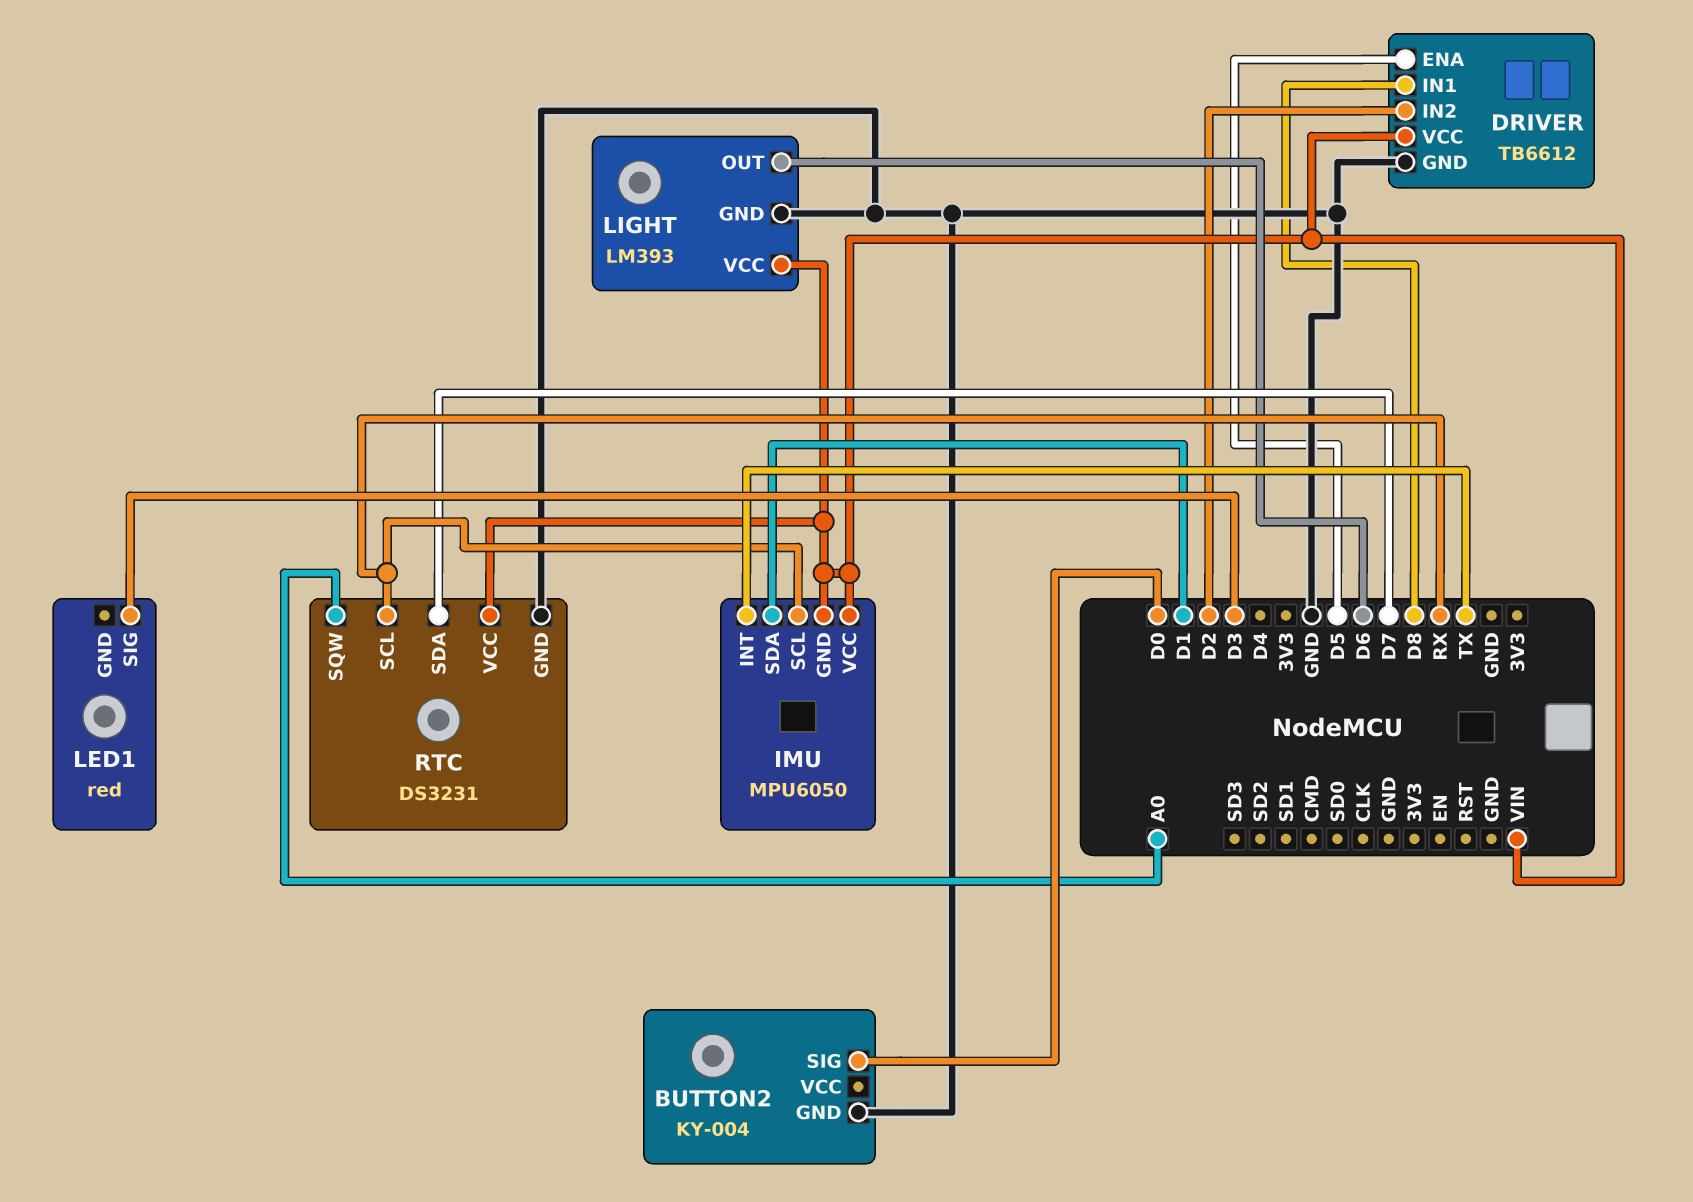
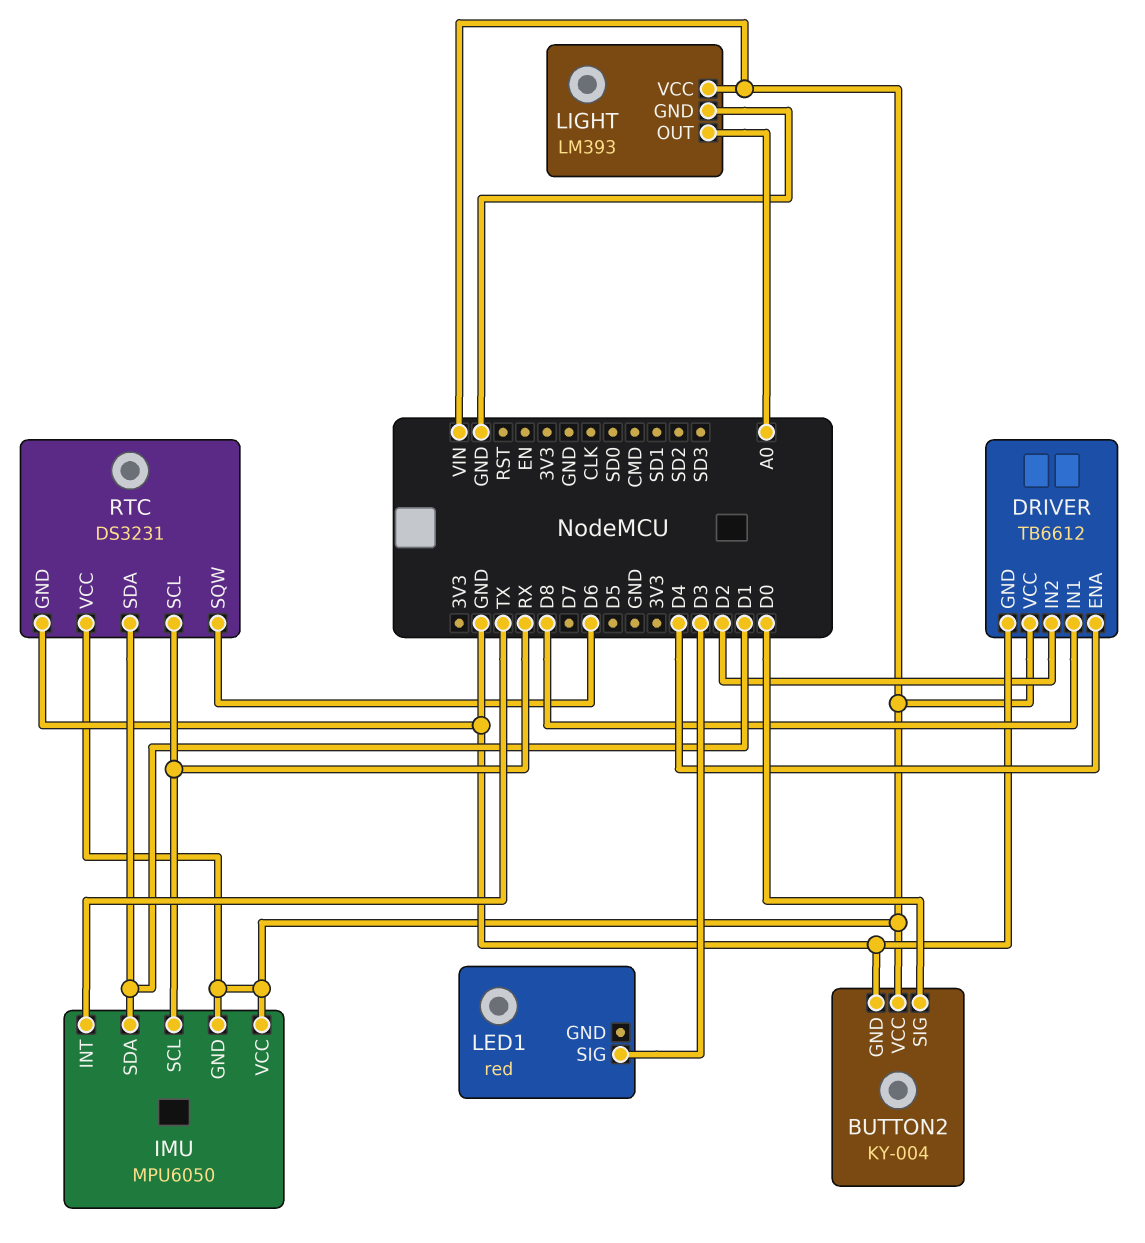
BUTTON2 pin VCC: none -> VIN
DRIVER pin ENA: D5 -> D4
LIGHT pin OUT: D6 -> A0
RTC pin SDA: D7 -> D1
RTC pin SQW: A0 -> D6

